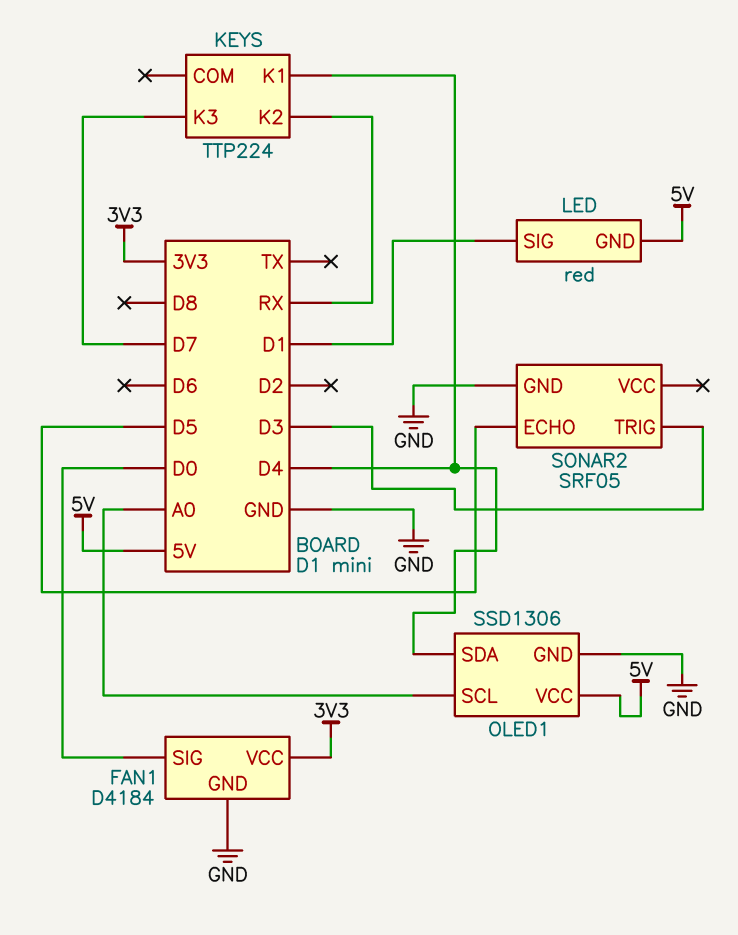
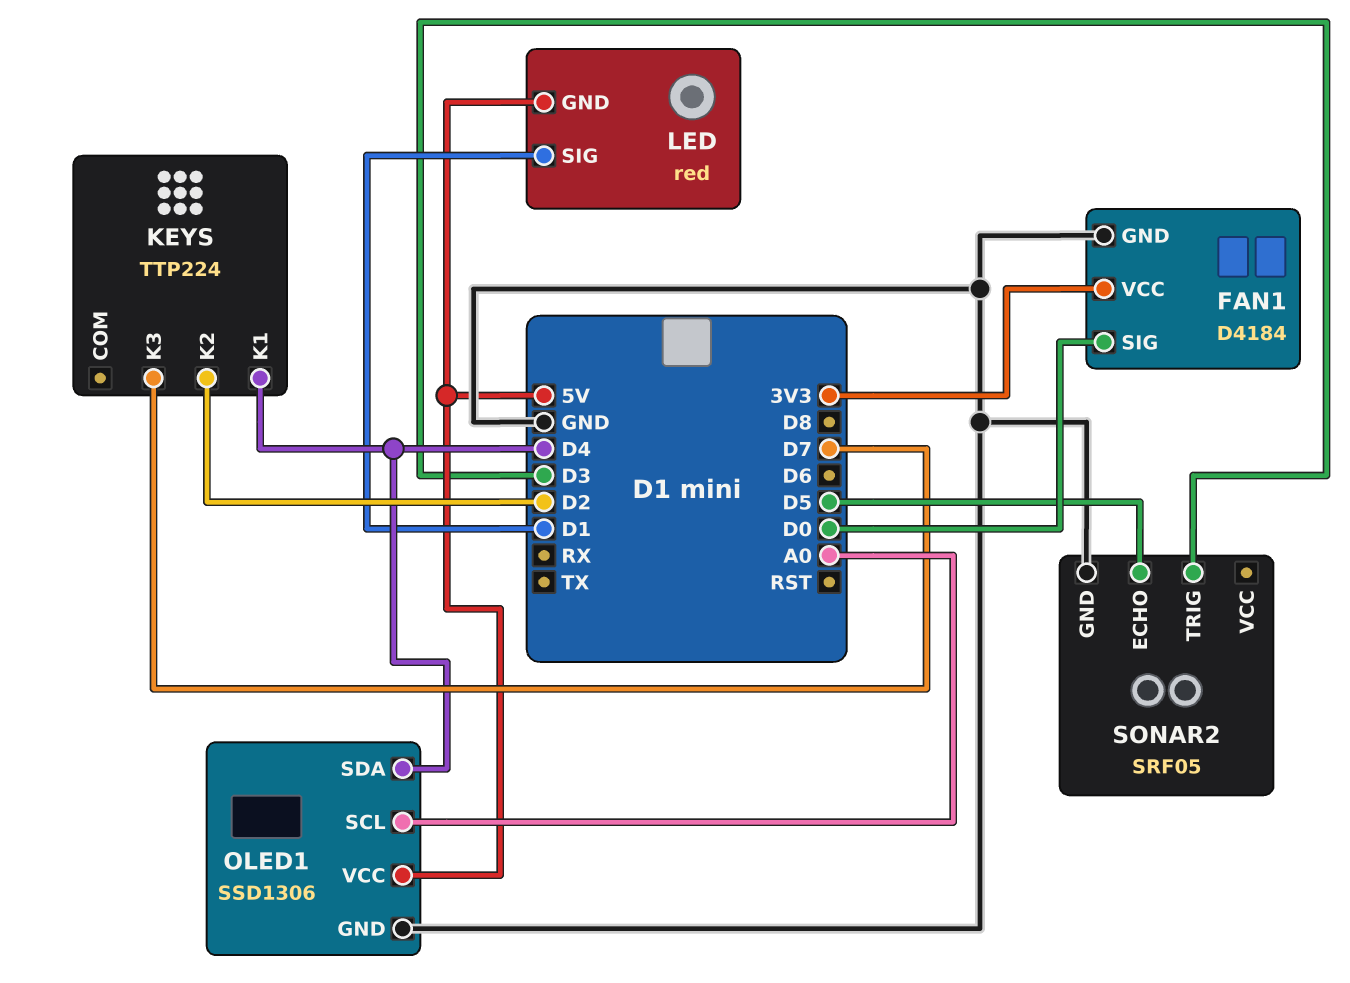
KEYS pin K2: RX -> D2

